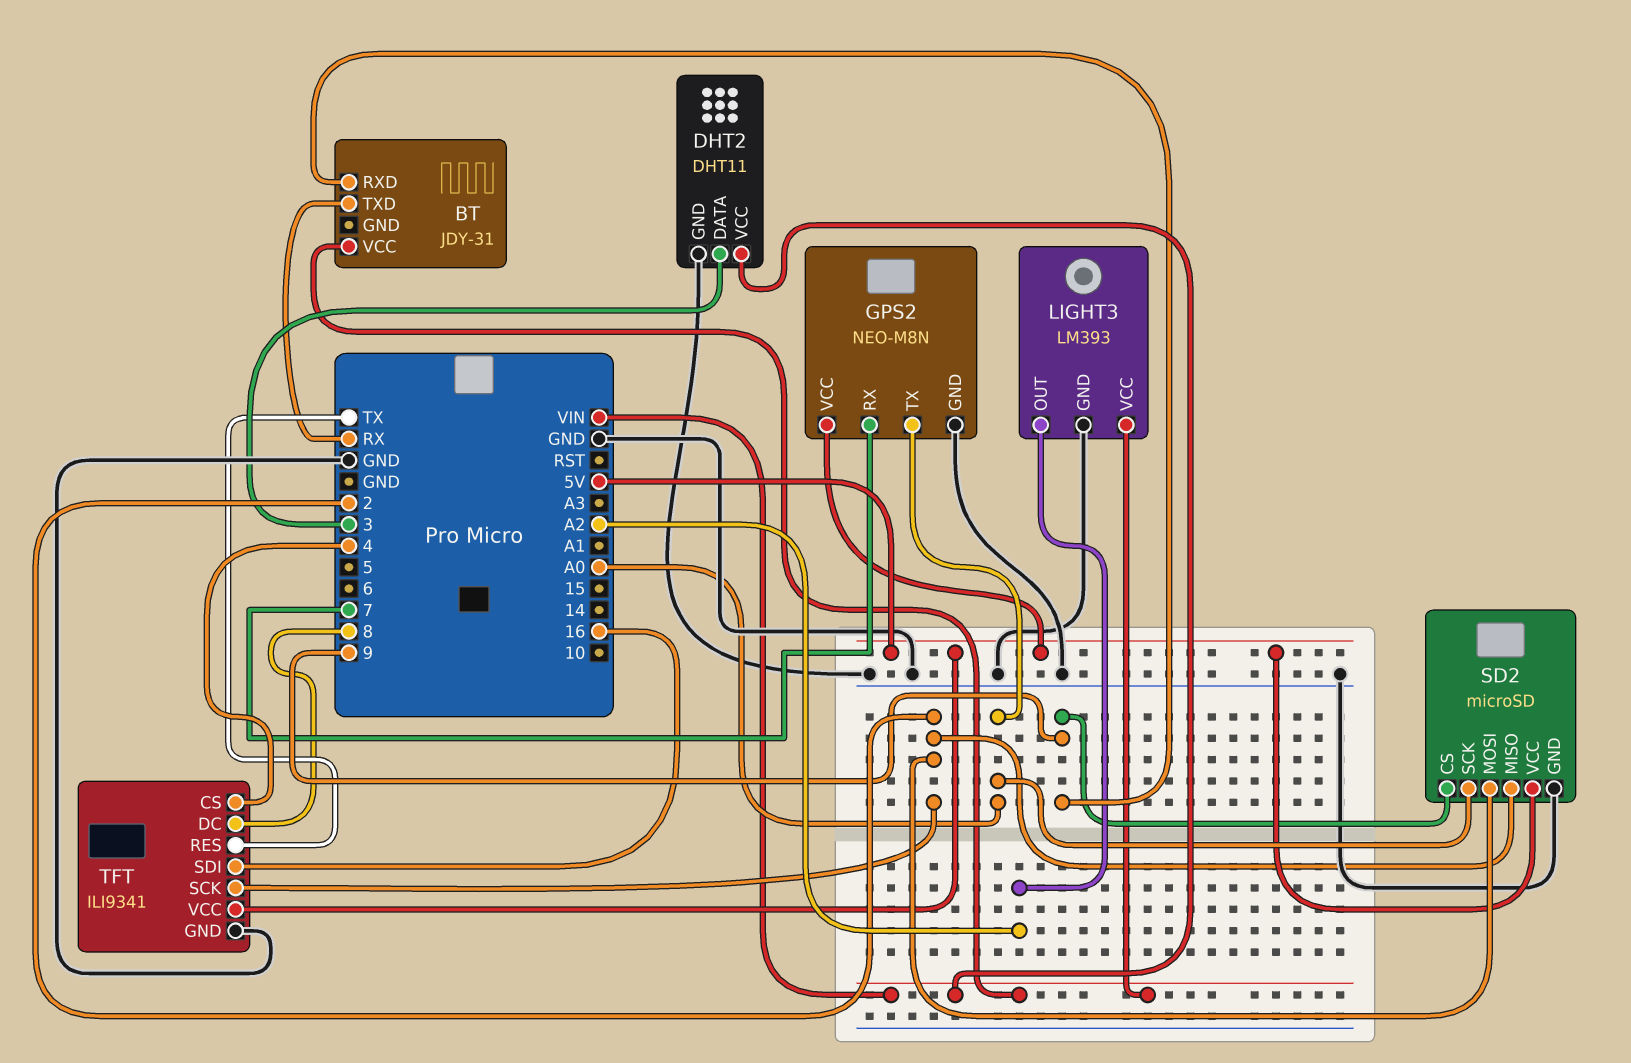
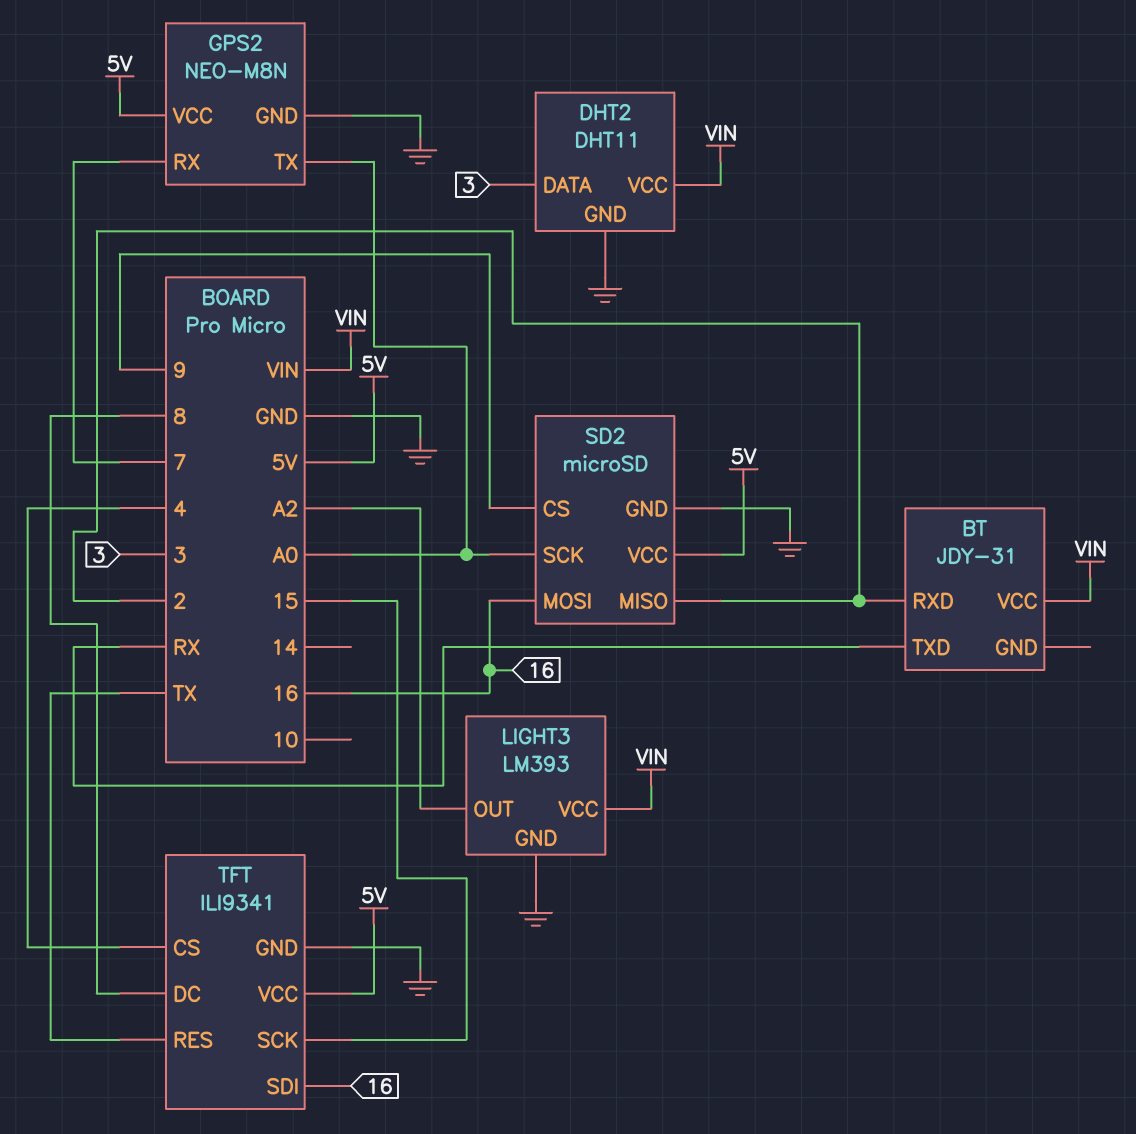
BT pin RXD: 9 -> 2
SD2 pin MOSI: 2 -> 16
TFT pin SCK: 2 -> 15

